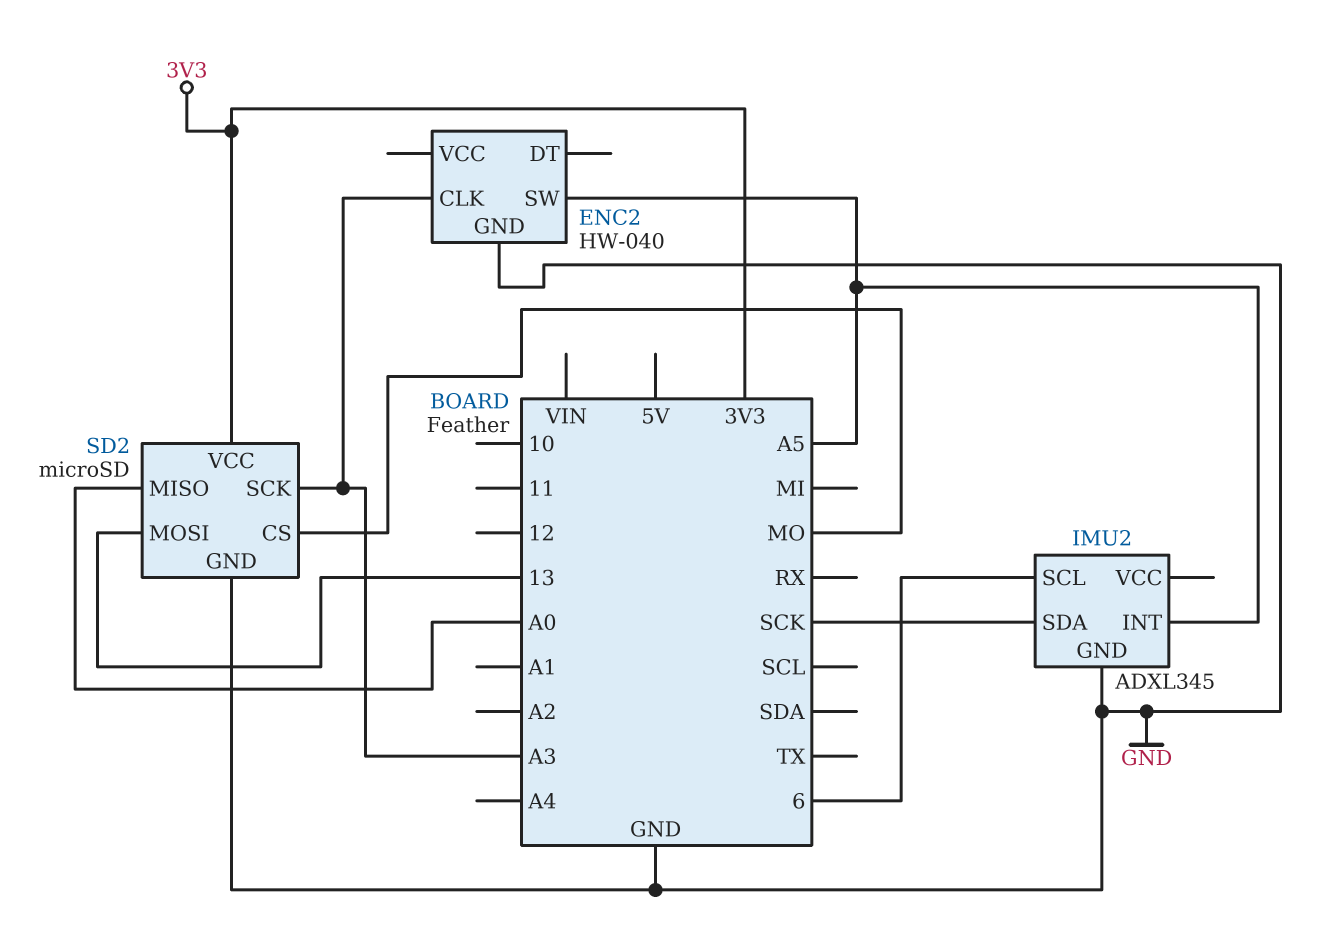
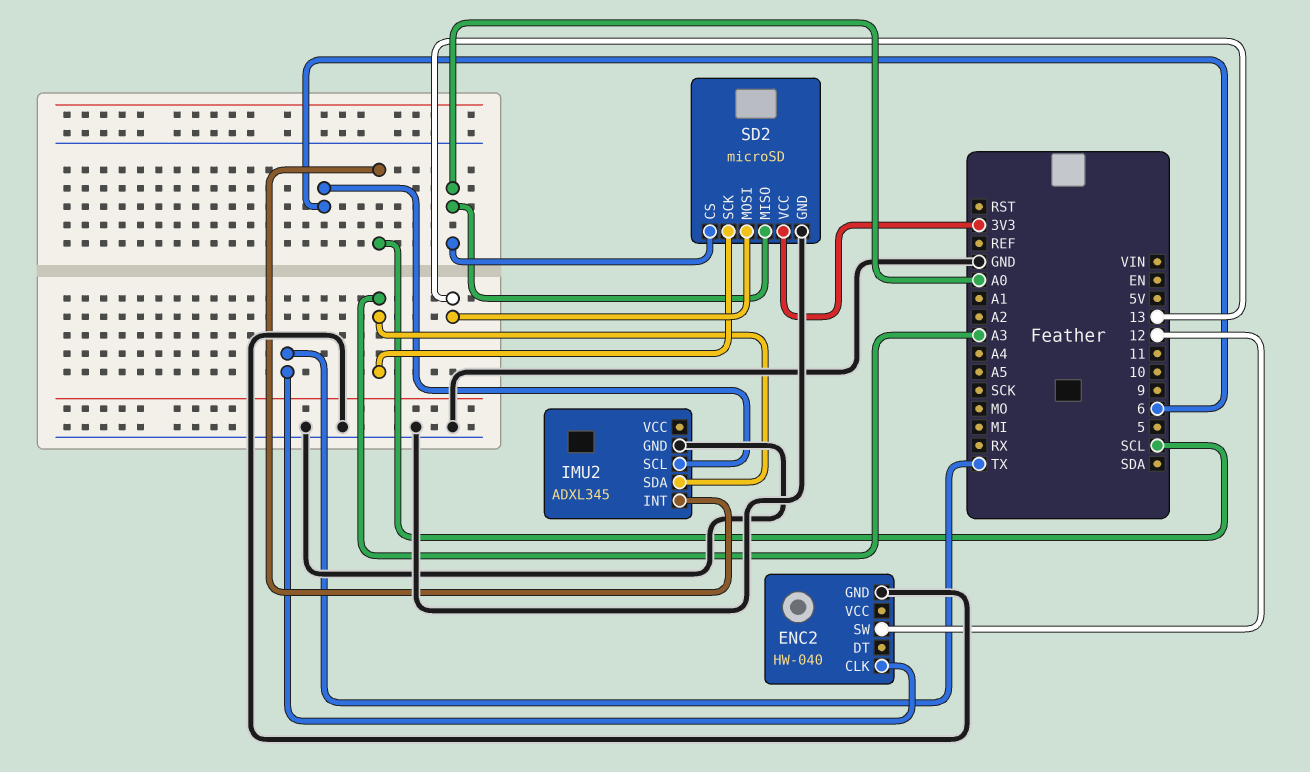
ENC2 pin CLK: A3 -> TX
ENC2 pin SW: A5 -> 12
IMU2 pin INT: A5 -> SCL
IMU2 pin SDA: SCK -> A3
SD2 pin CS: MO -> A0

